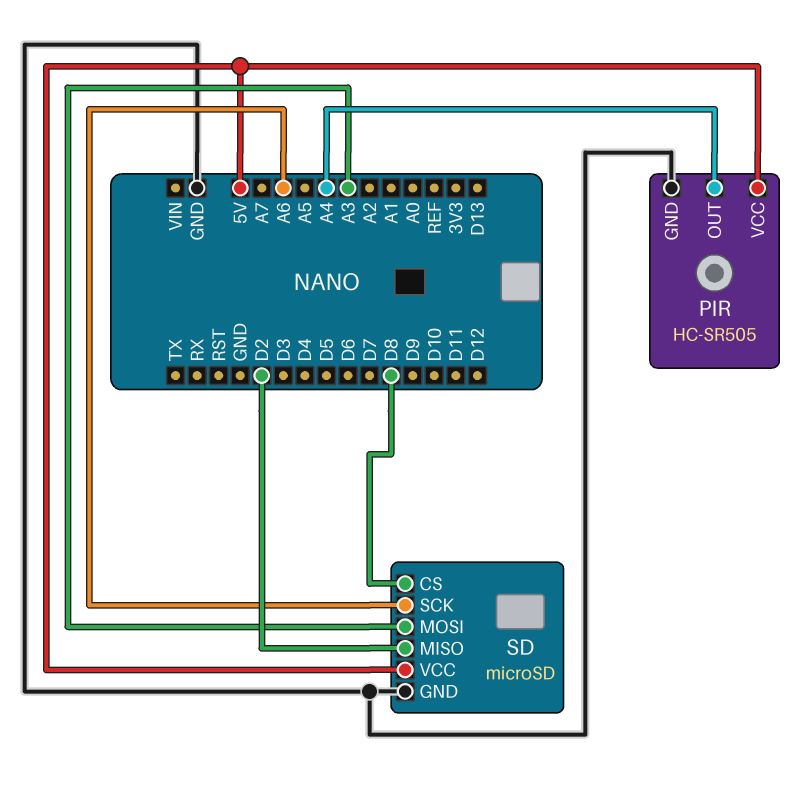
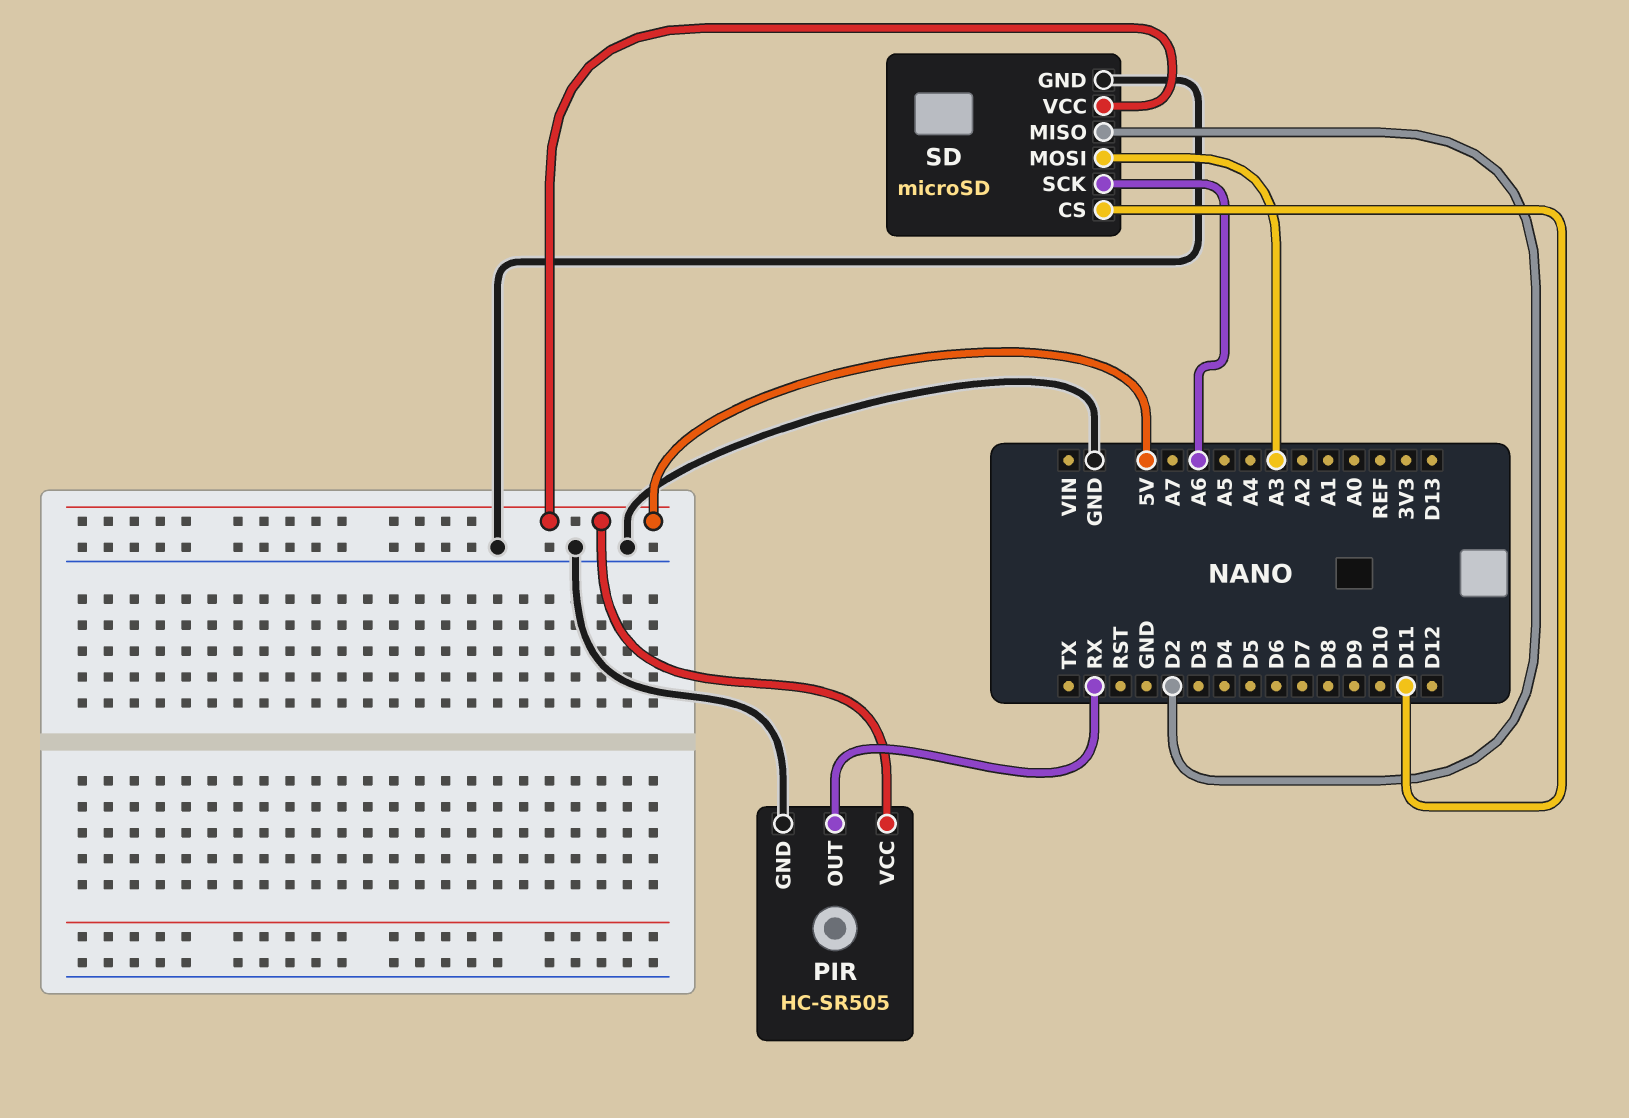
PIR pin OUT: A4 -> RX
SD pin CS: D8 -> D11

